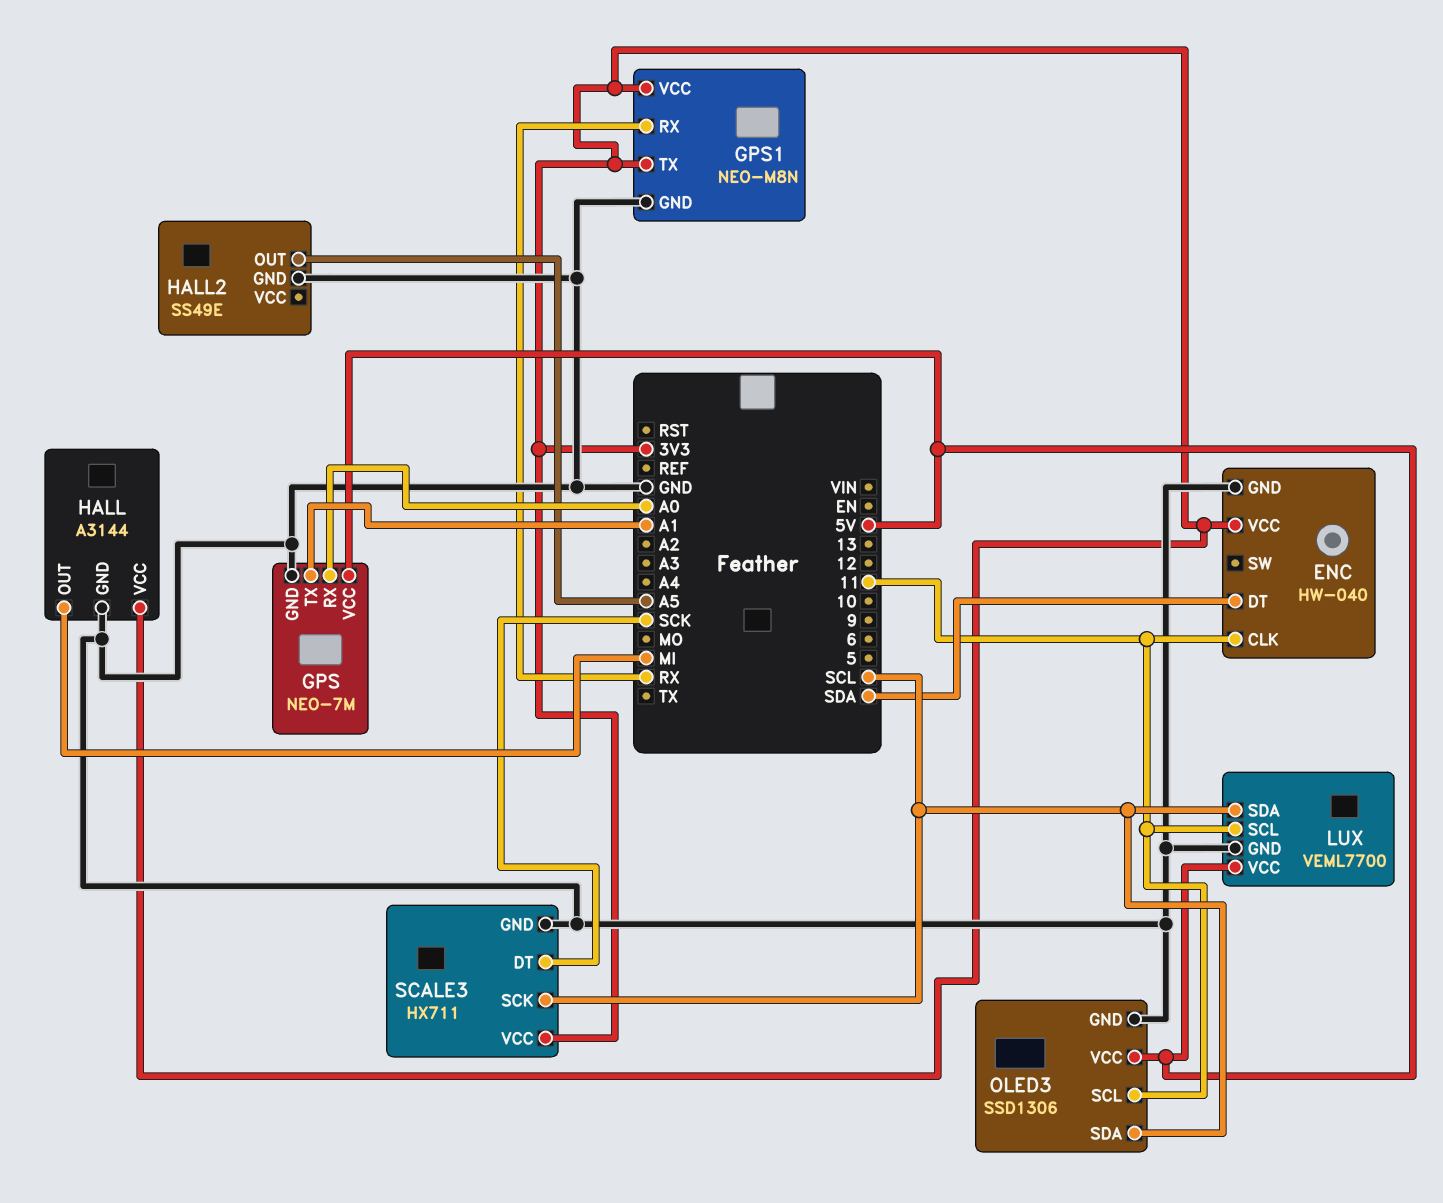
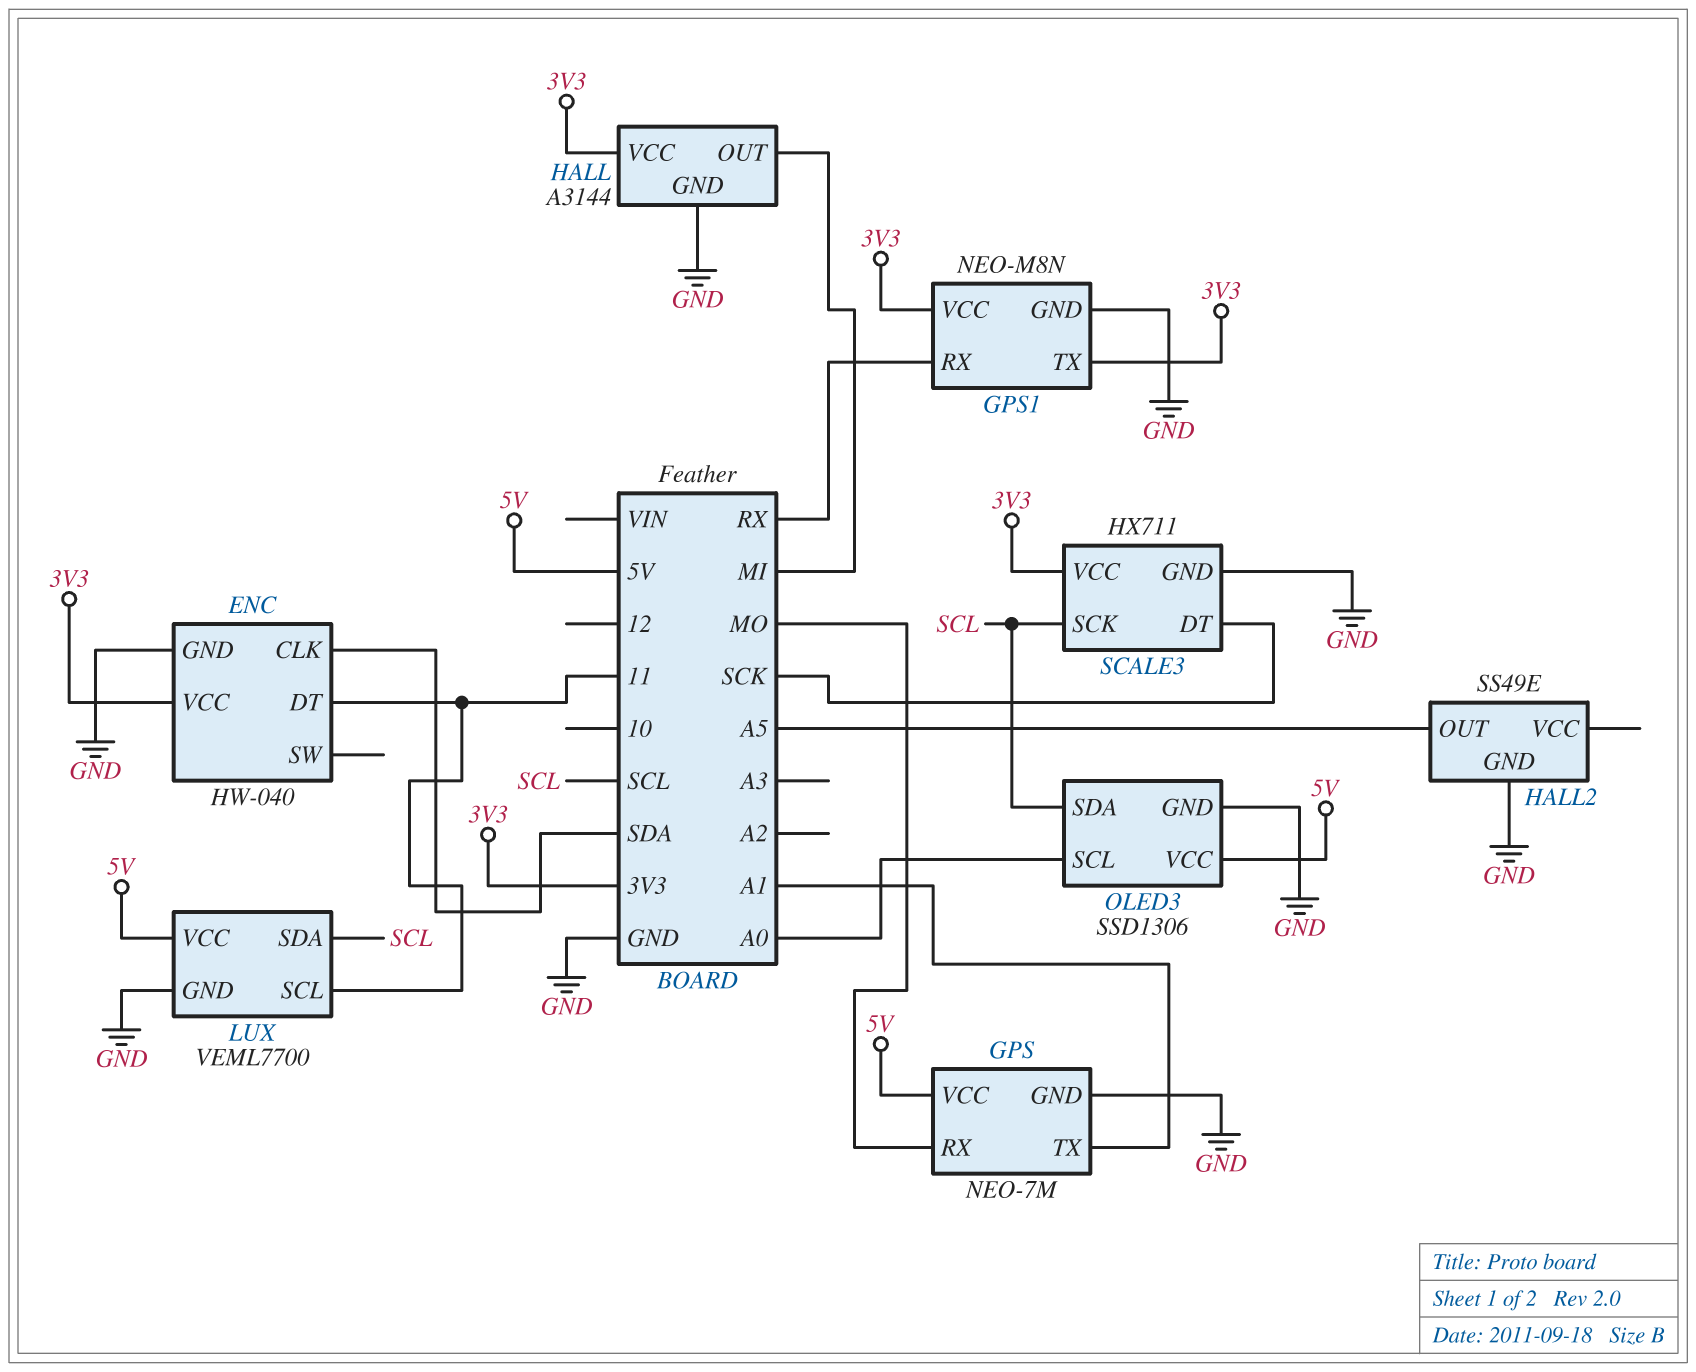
ENC pin CLK: 11 -> SDA
ENC pin DT: SDA -> 11
GPS pin RX: A0 -> MO
OLED3 pin SCL: 11 -> A0

